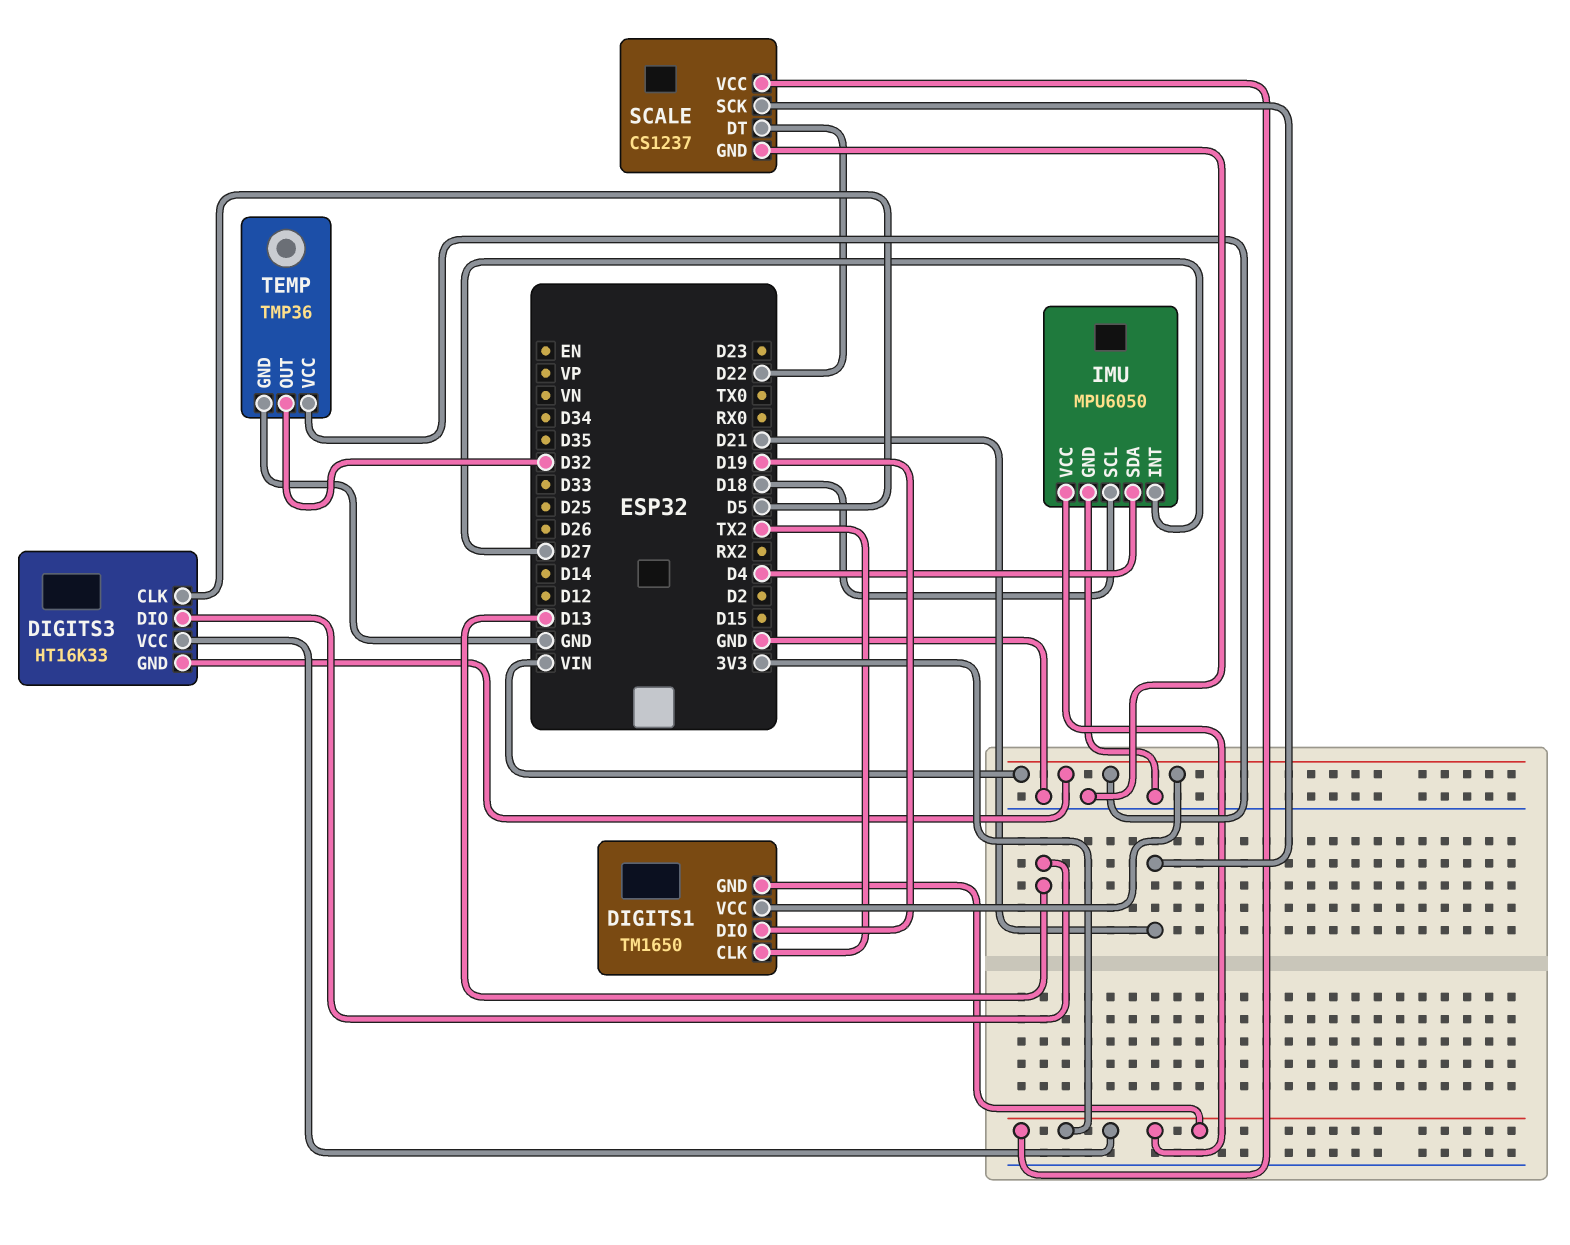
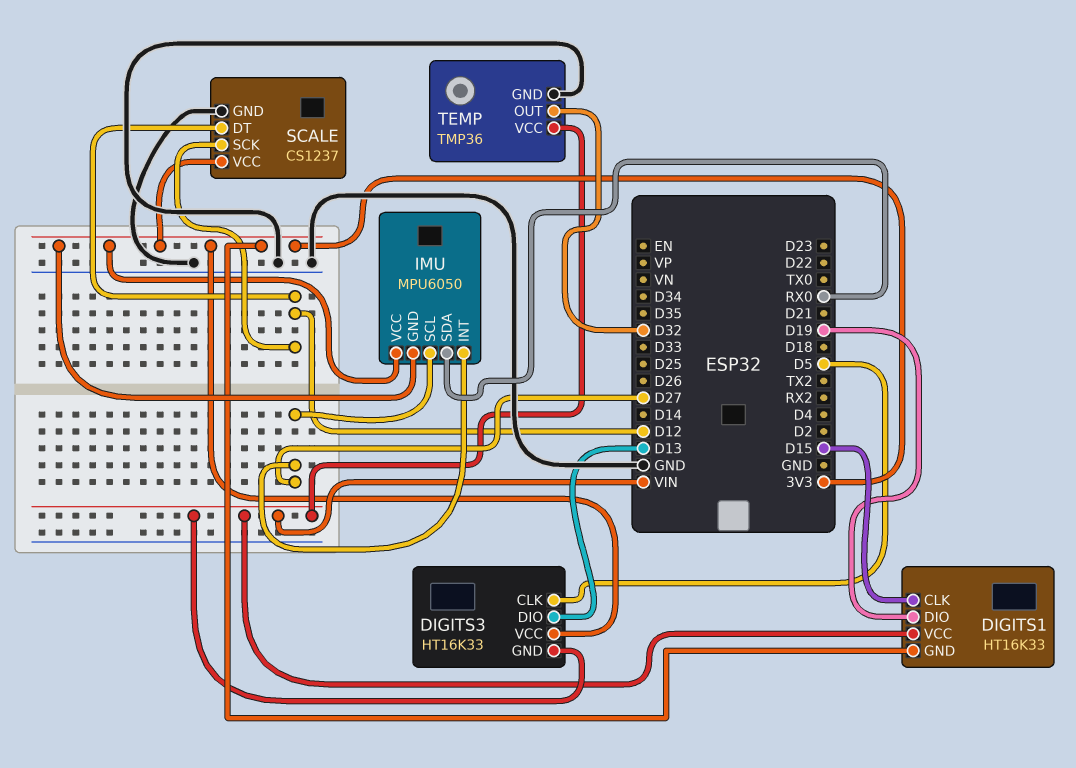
DIGITS1: TM1650 -> HT16K33
DIGITS1 pin CLK: TX2 -> D15
IMU pin GND: GND -> 3V3
IMU pin SCL: D18 -> D27
IMU pin SDA: D4 -> RX0
SCALE pin DT: D22 -> D12
SCALE pin SCK: D21 -> D12

